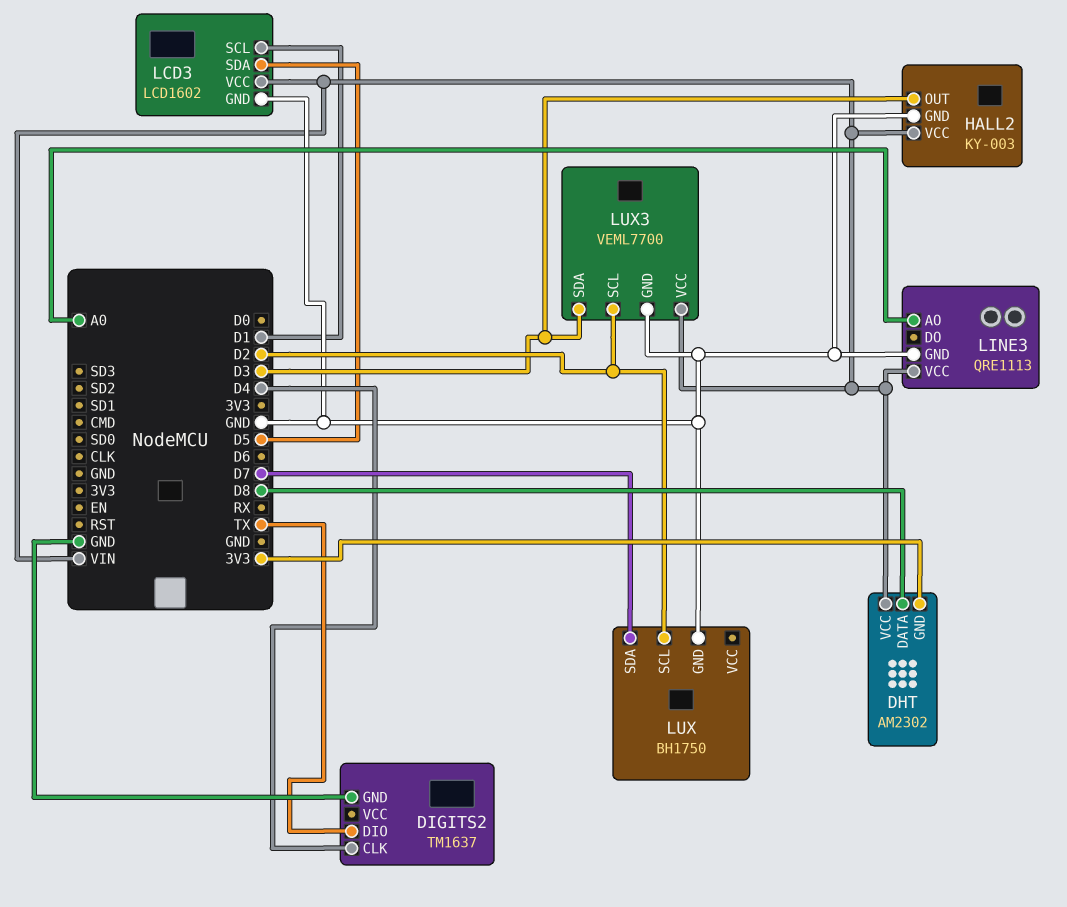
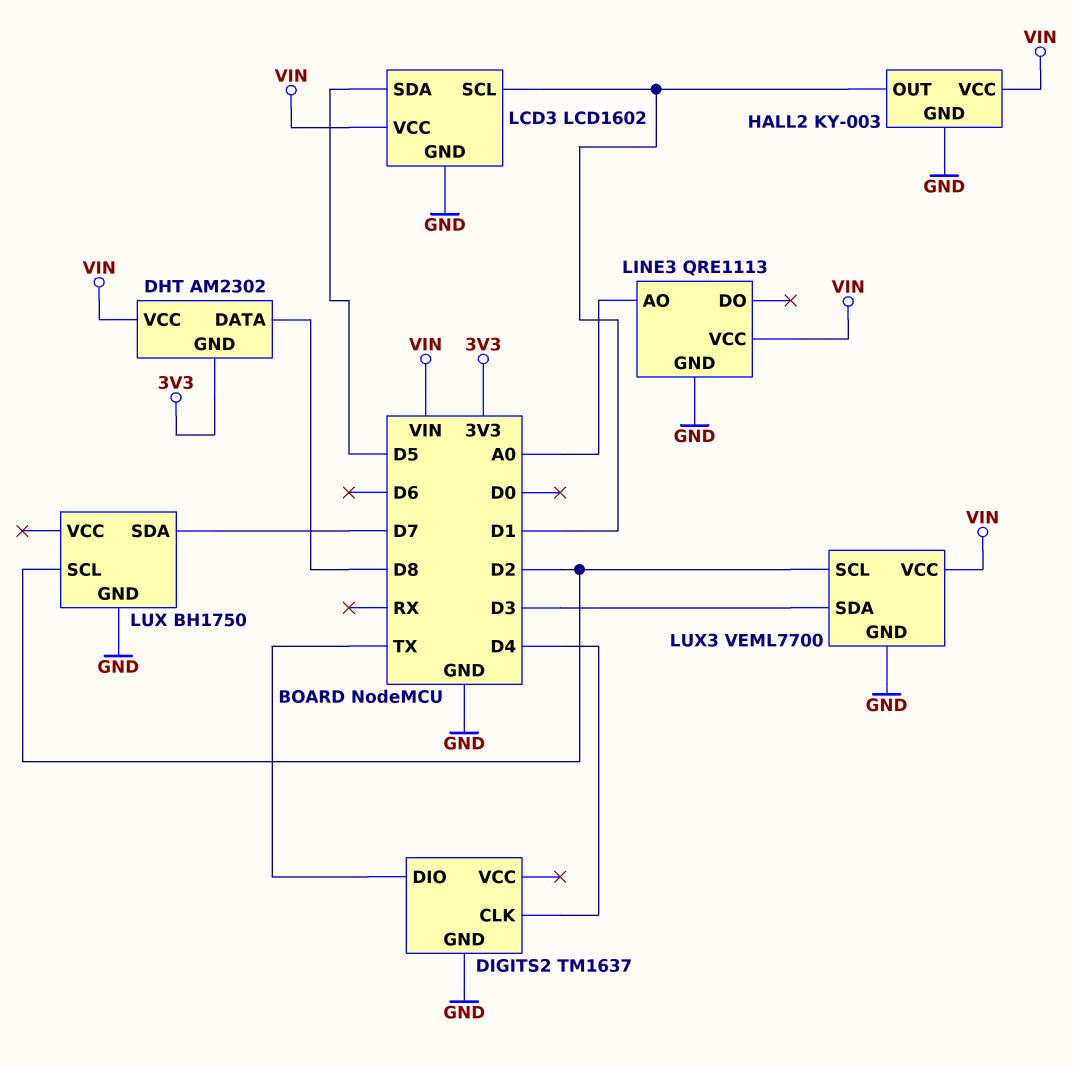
HALL2 pin OUT: D3 -> D1

